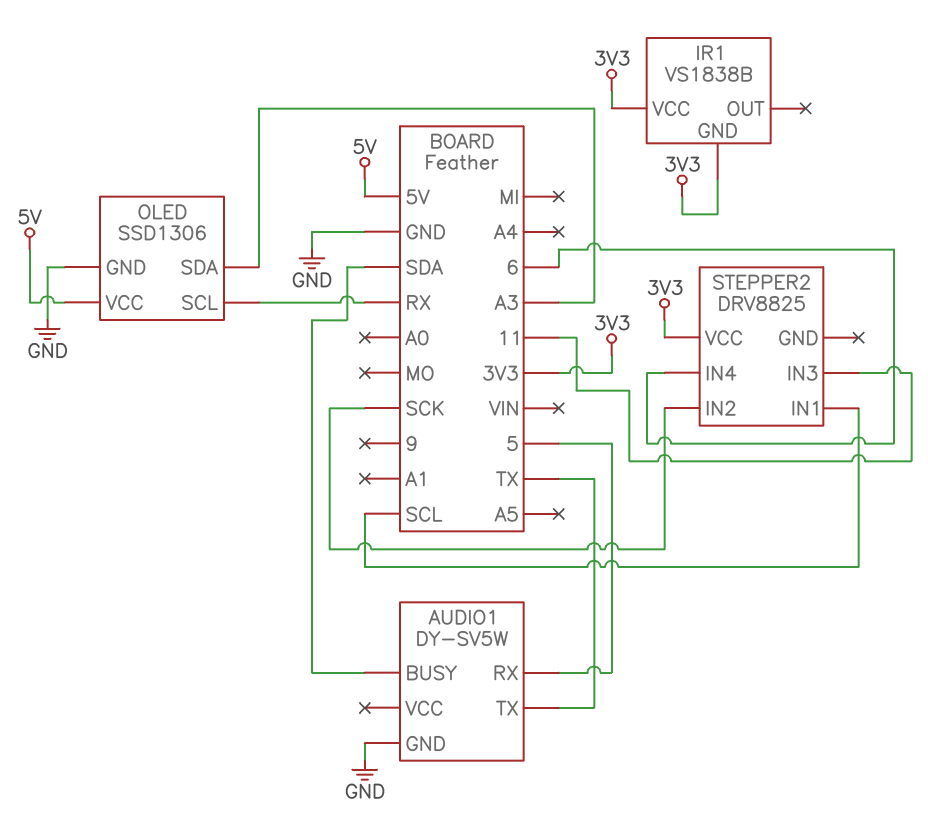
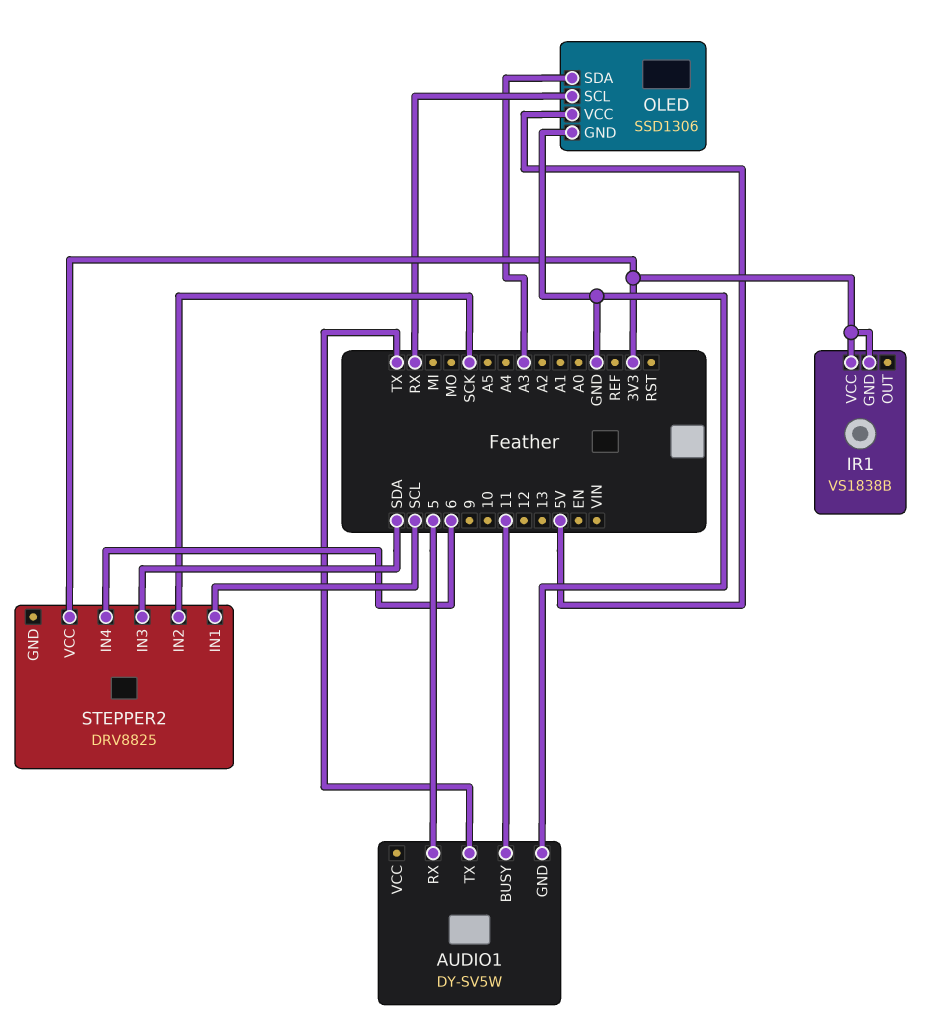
AUDIO1 pin BUSY: SDA -> 11
STEPPER2 pin IN3: 11 -> SDA

